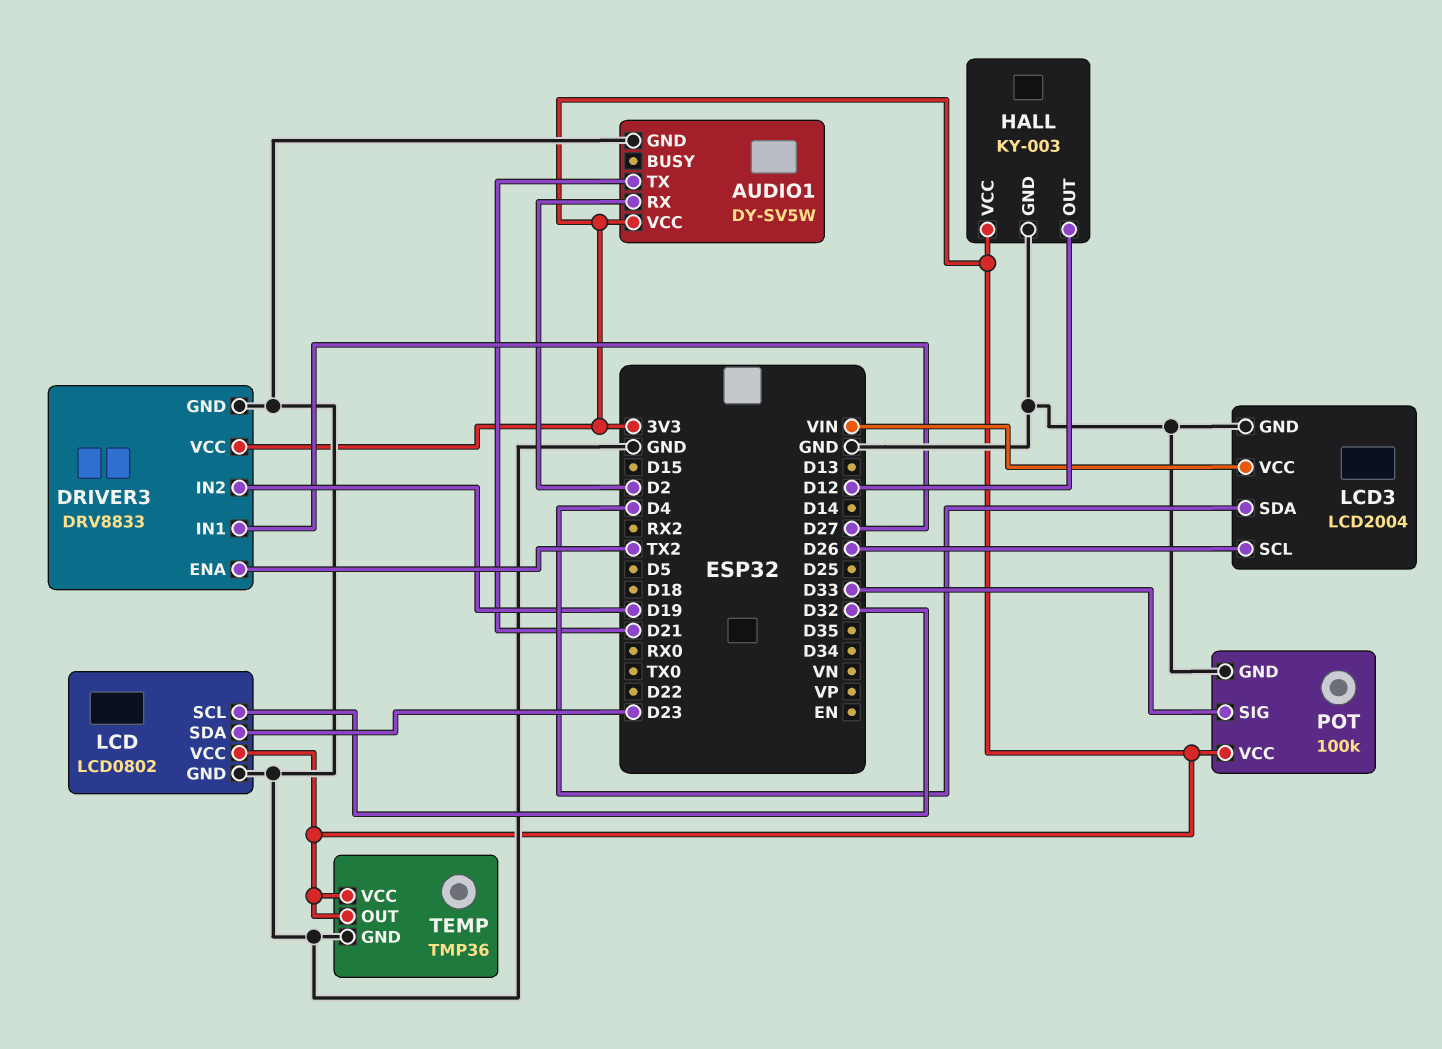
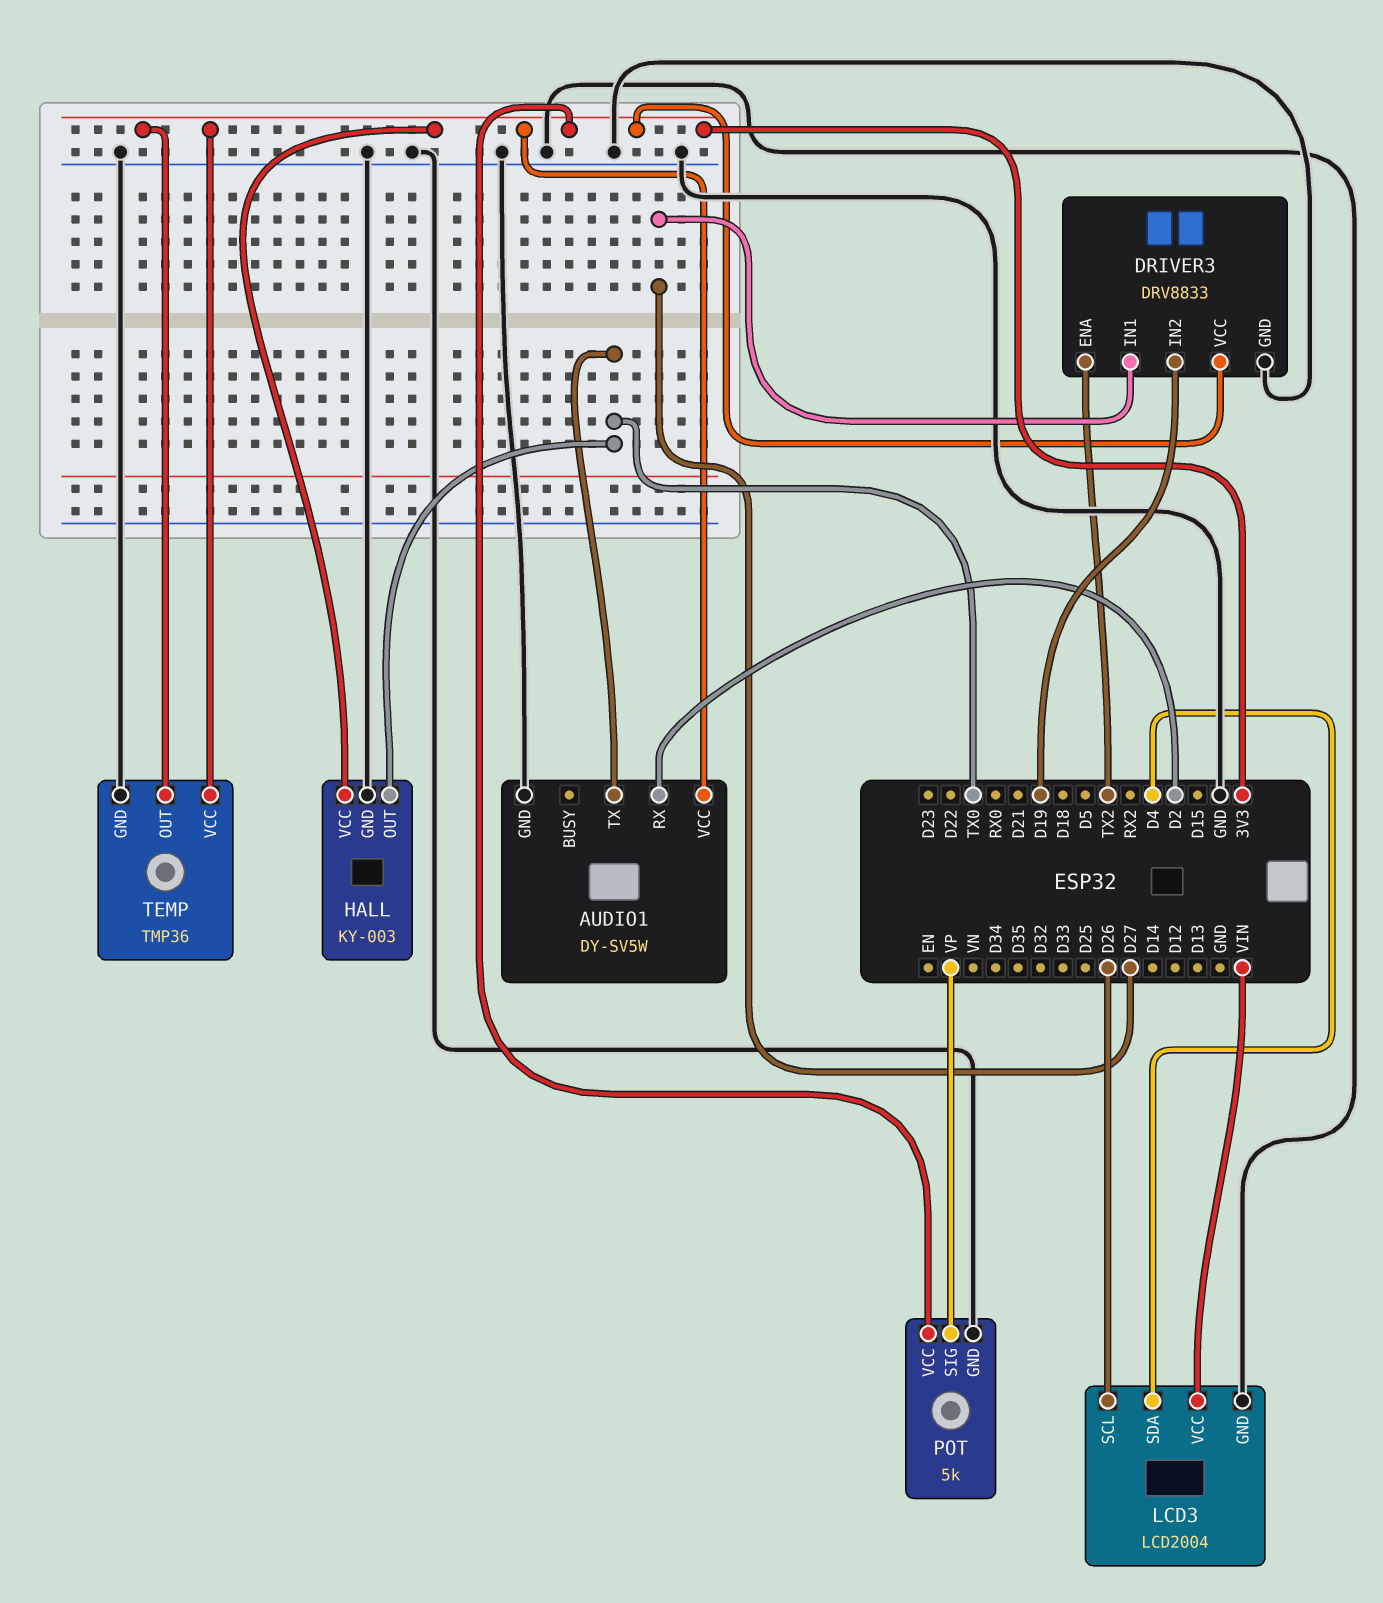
AUDIO1 pin TX: D21 -> TX0
HALL pin OUT: D12 -> TX0
LCD: LCD0802 -> none
LCD pin GND: GND -> none
LCD pin SCL: D32 -> none
LCD pin SDA: D23 -> none
LCD pin VCC: 3V3 -> none
POT: 100k -> 5k
POT pin SIG: D33 -> VP

